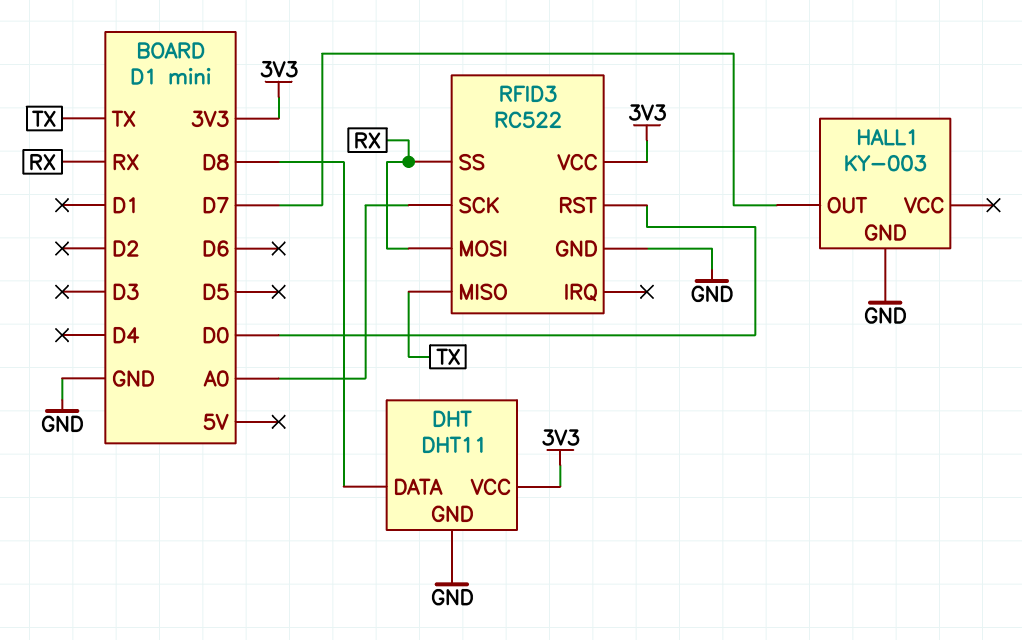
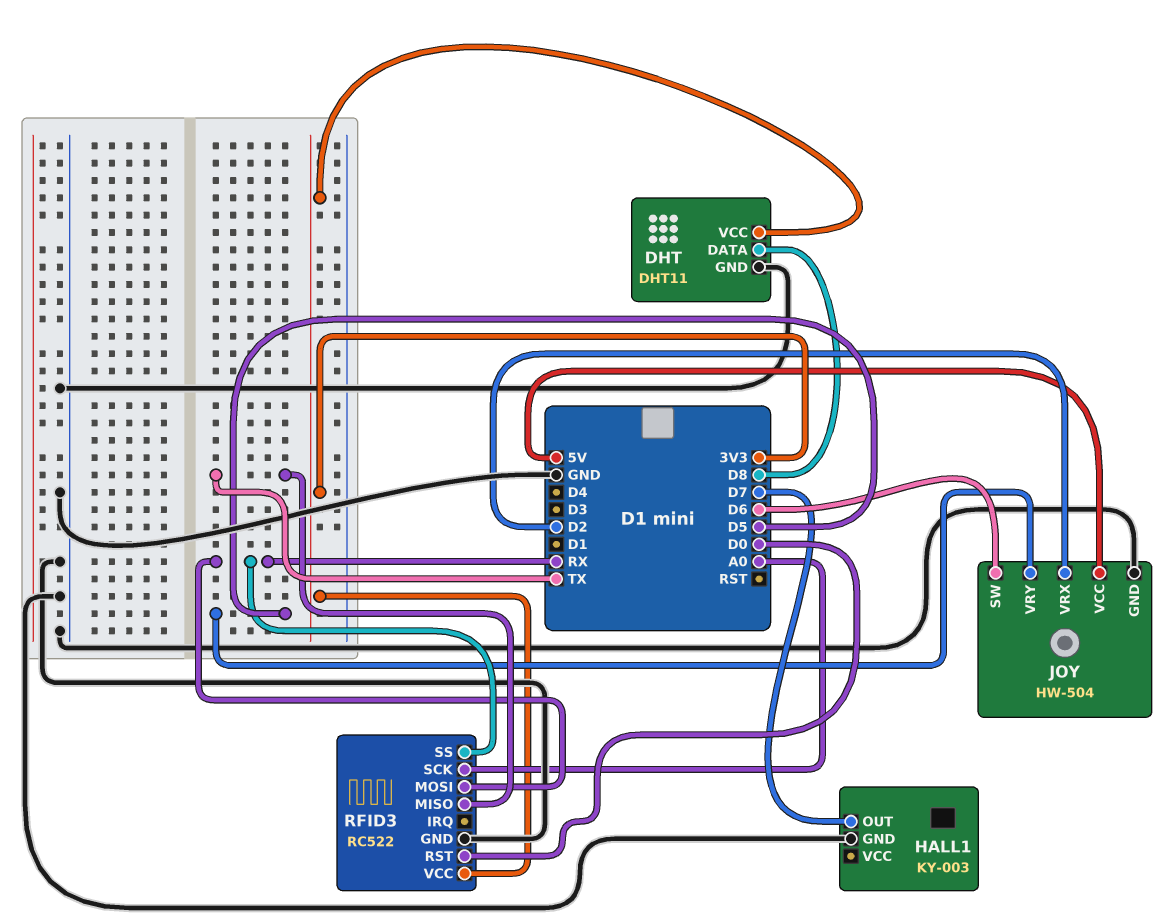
JOY: none -> HW-504
JOY pin GND: none -> GND
JOY pin SW: none -> D6
JOY pin VCC: none -> 5V
JOY pin VRX: none -> D2
JOY pin VRY: none -> D5

